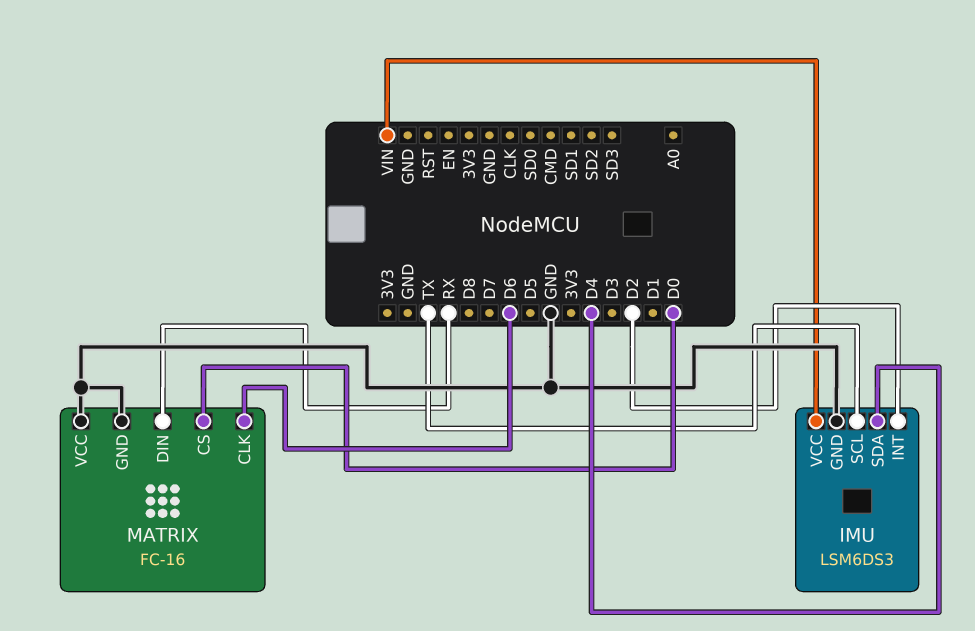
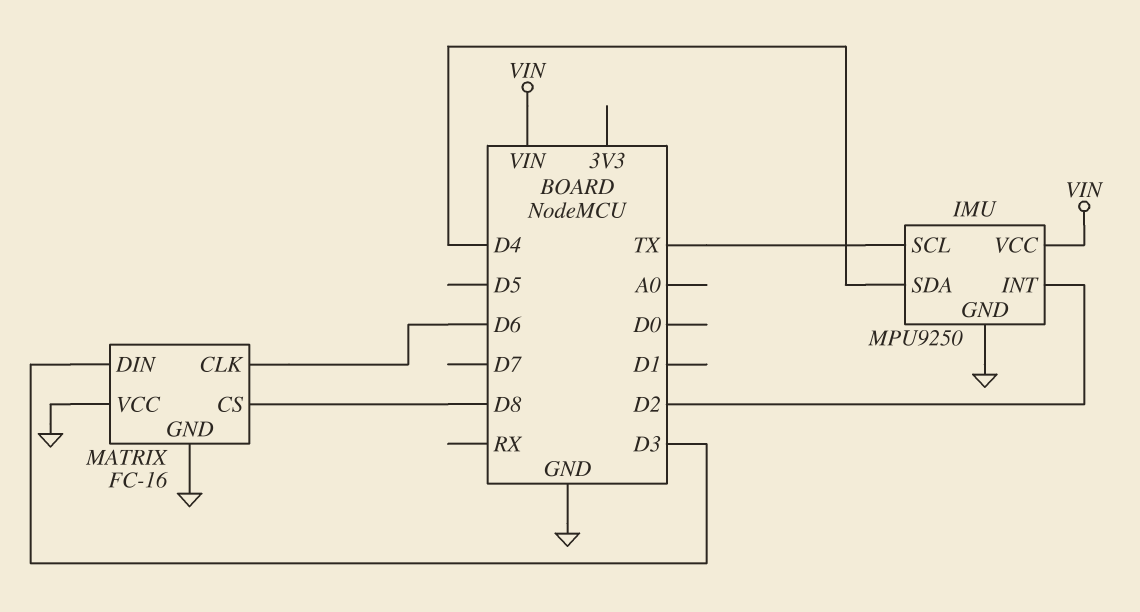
IMU: LSM6DS3 -> MPU9250
MATRIX pin CS: D0 -> D8
MATRIX pin DIN: RX -> D3

